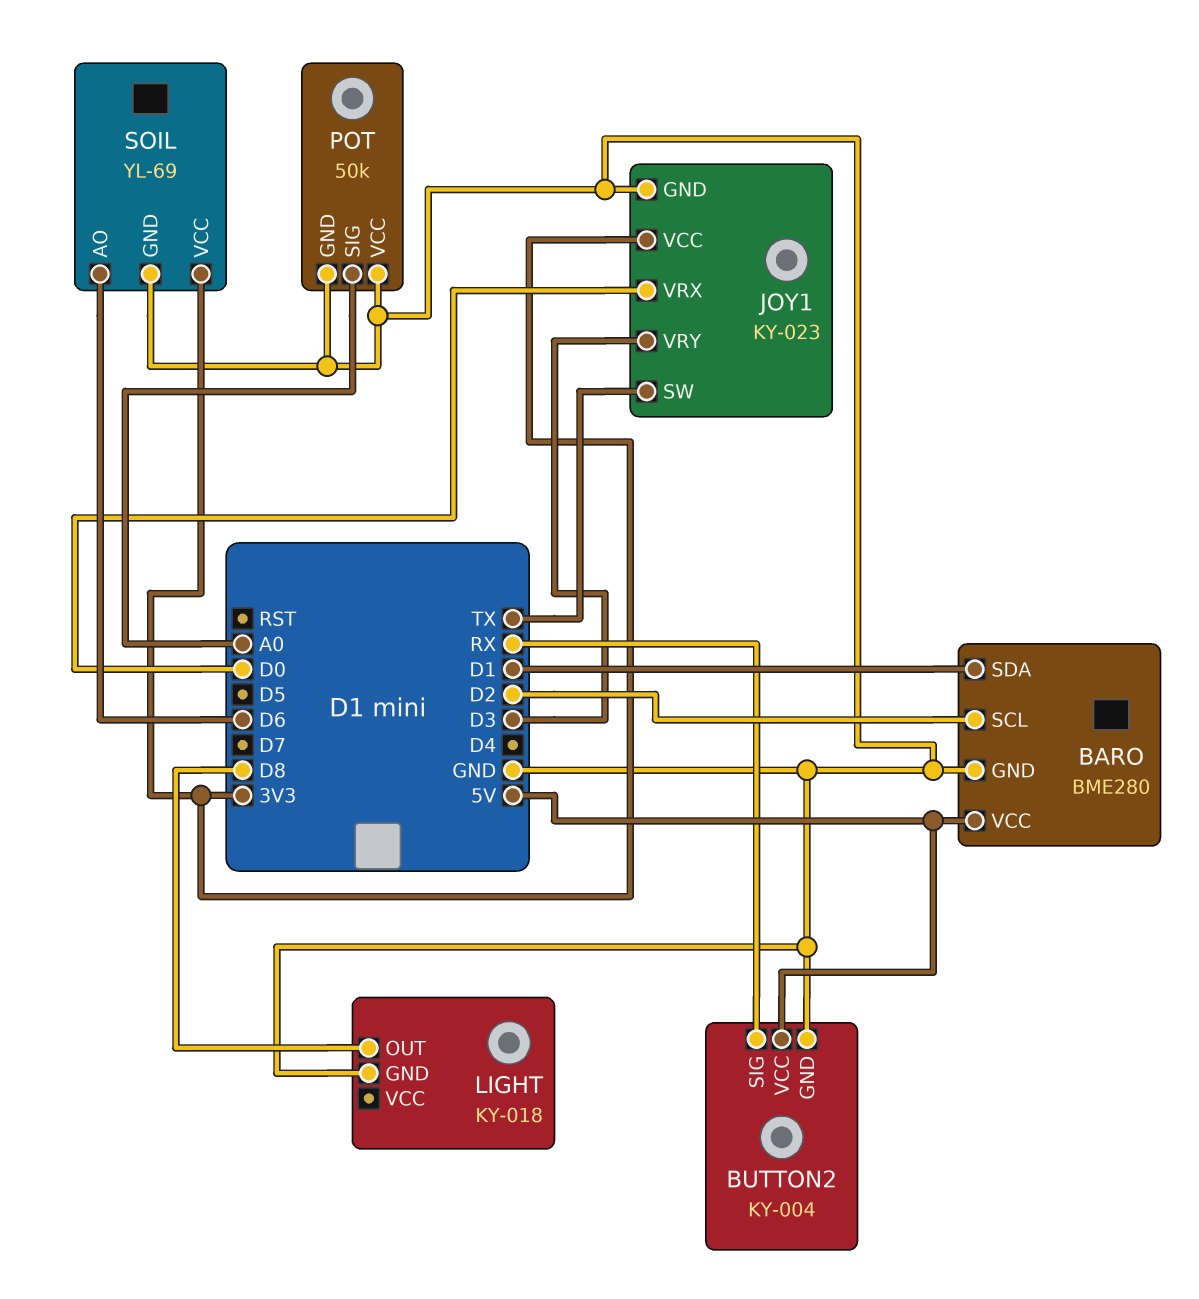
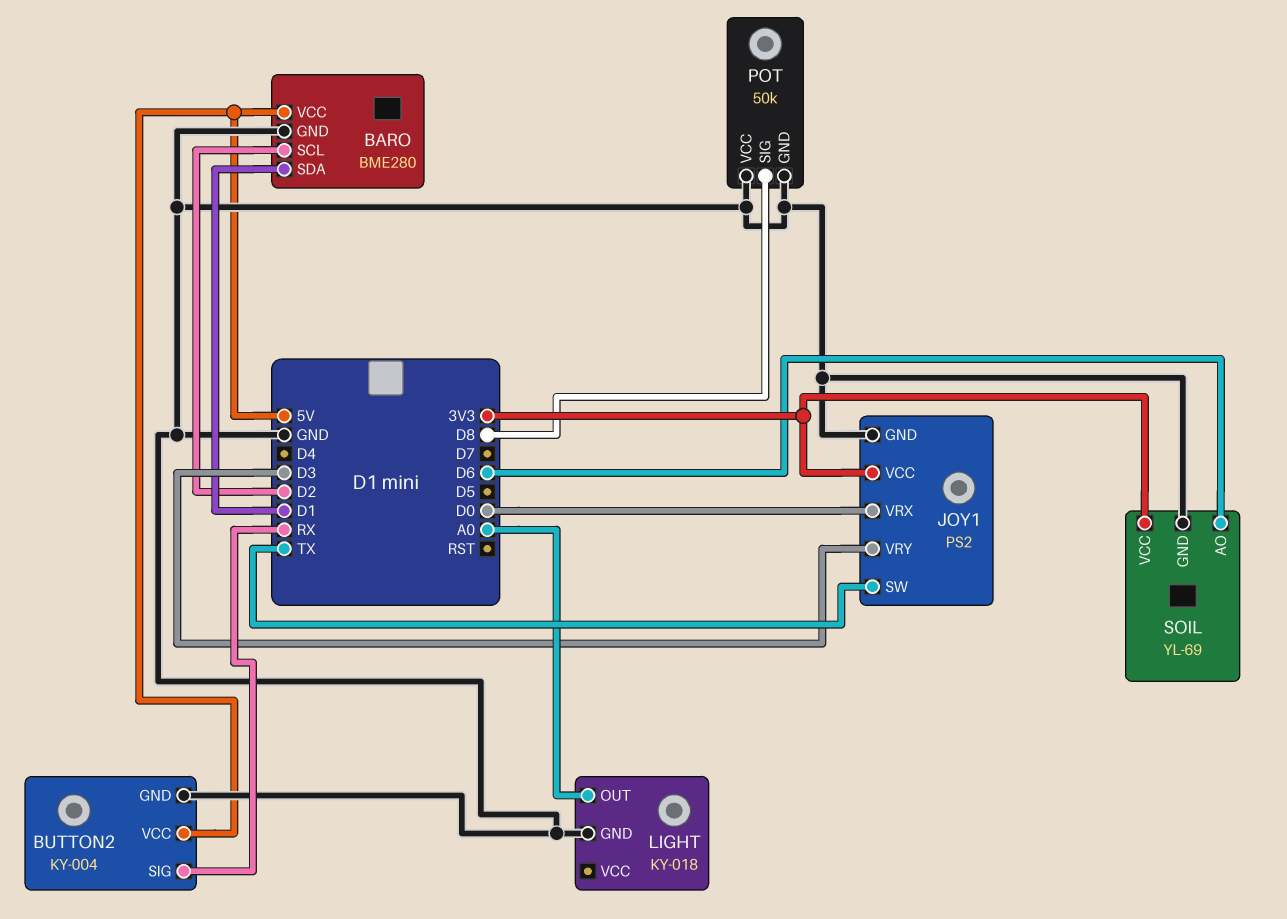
JOY1: KY-023 -> PS2
LIGHT pin OUT: D8 -> A0
POT pin SIG: A0 -> D8

